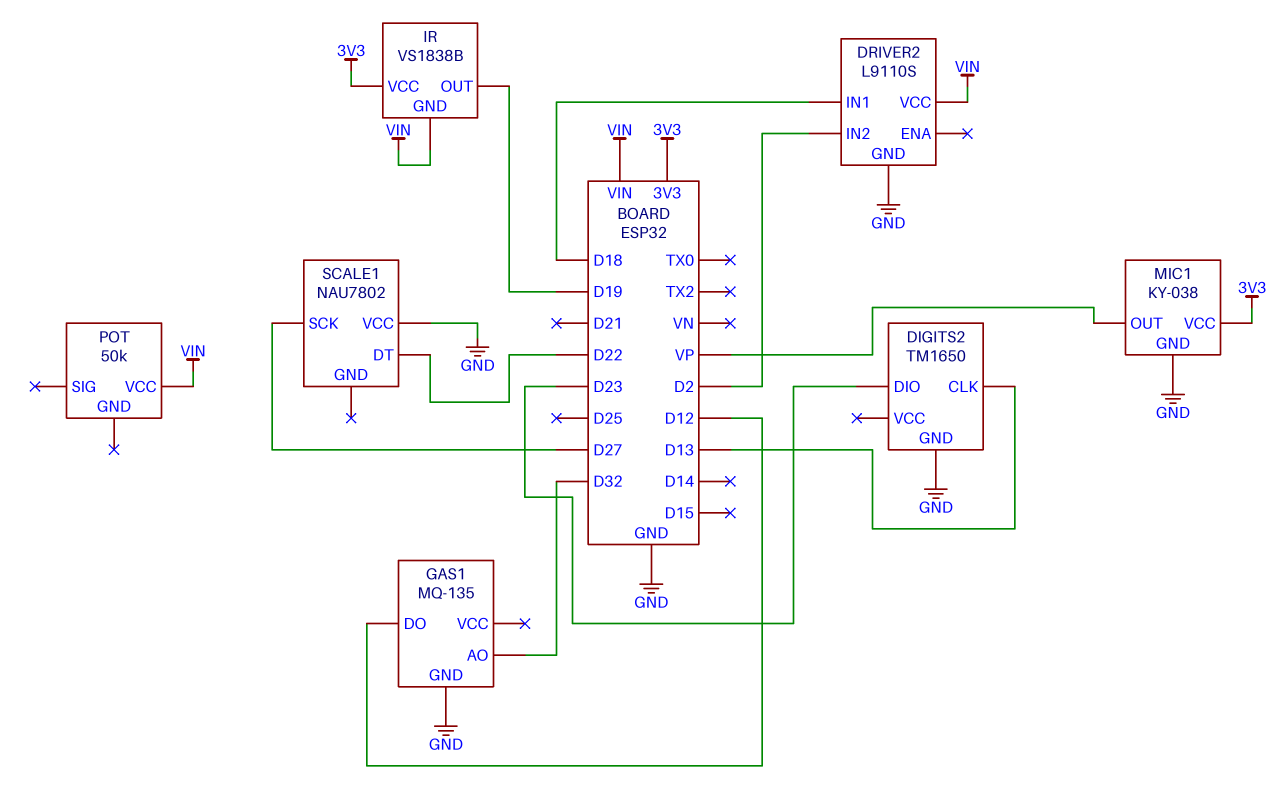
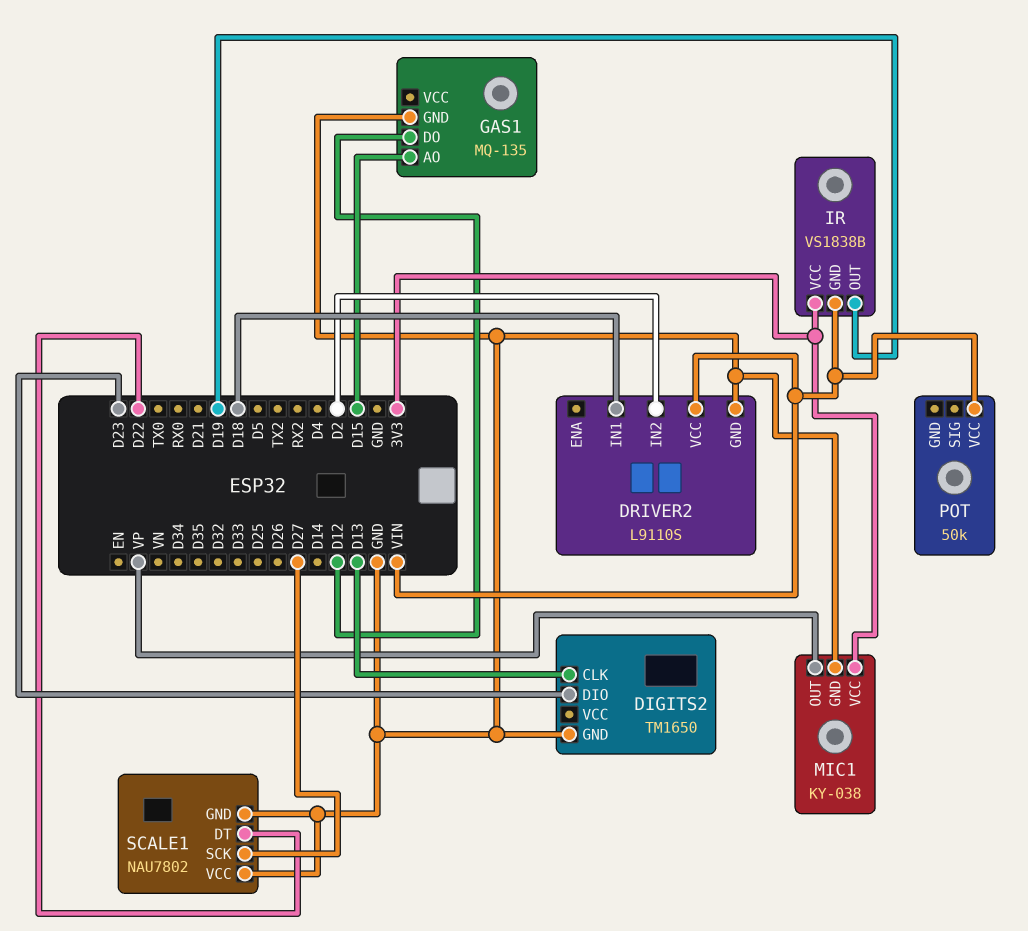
GAS1 pin AO: D32 -> D15
SCALE1 pin GND: none -> GND

